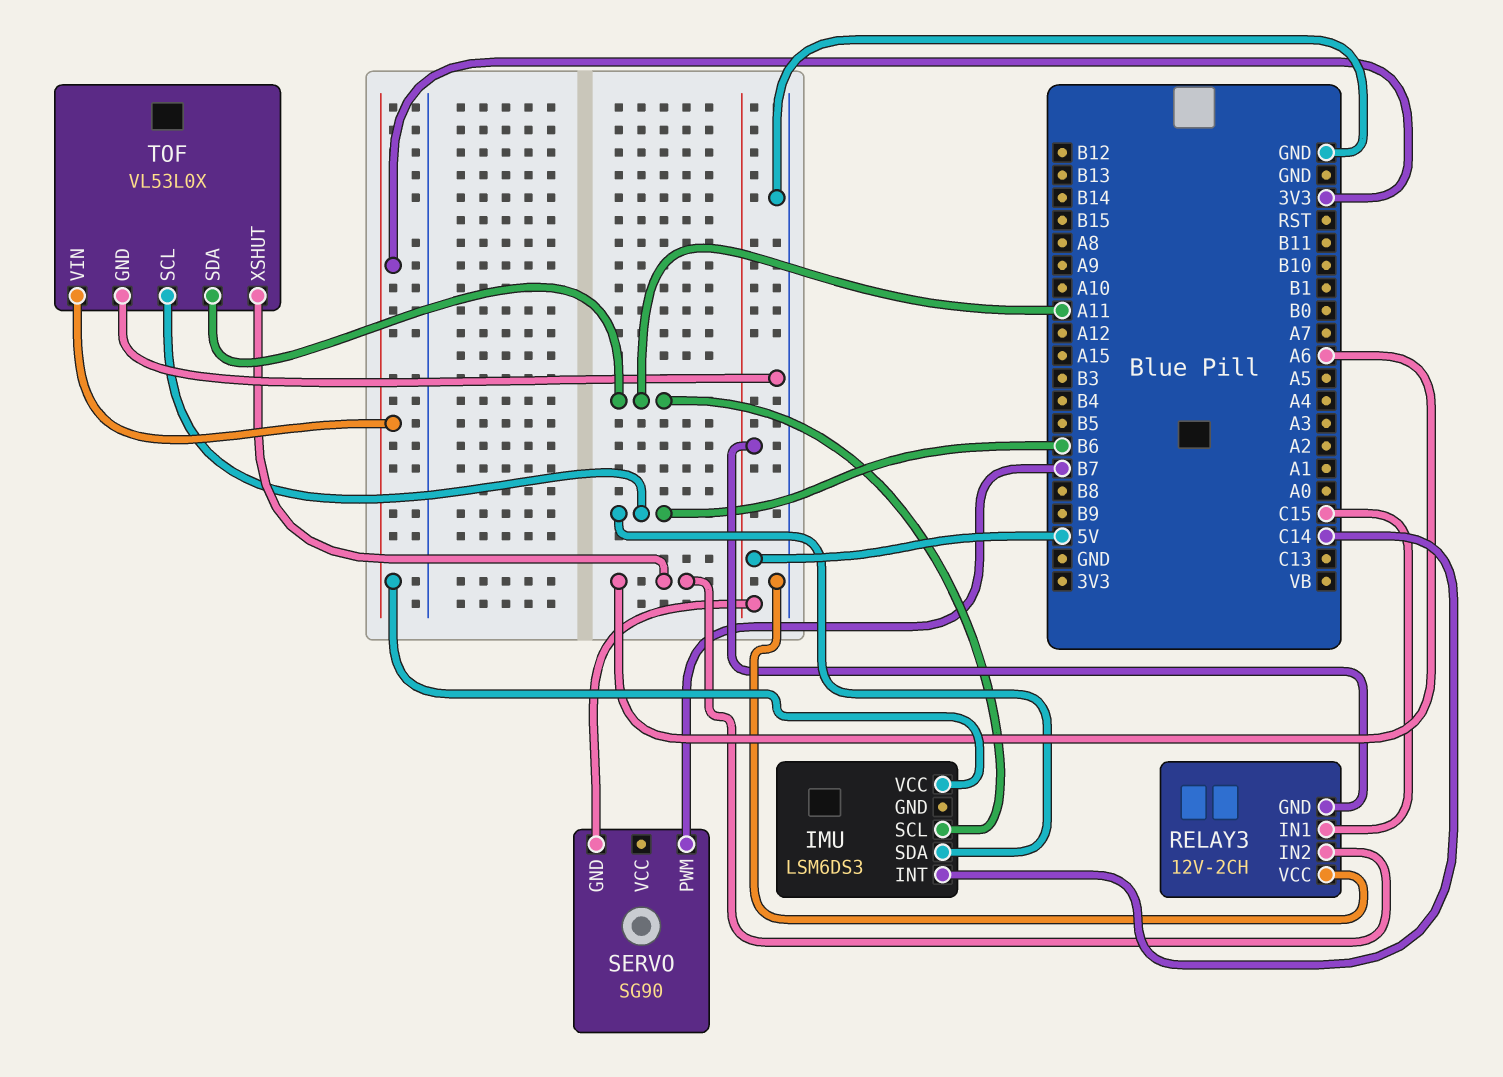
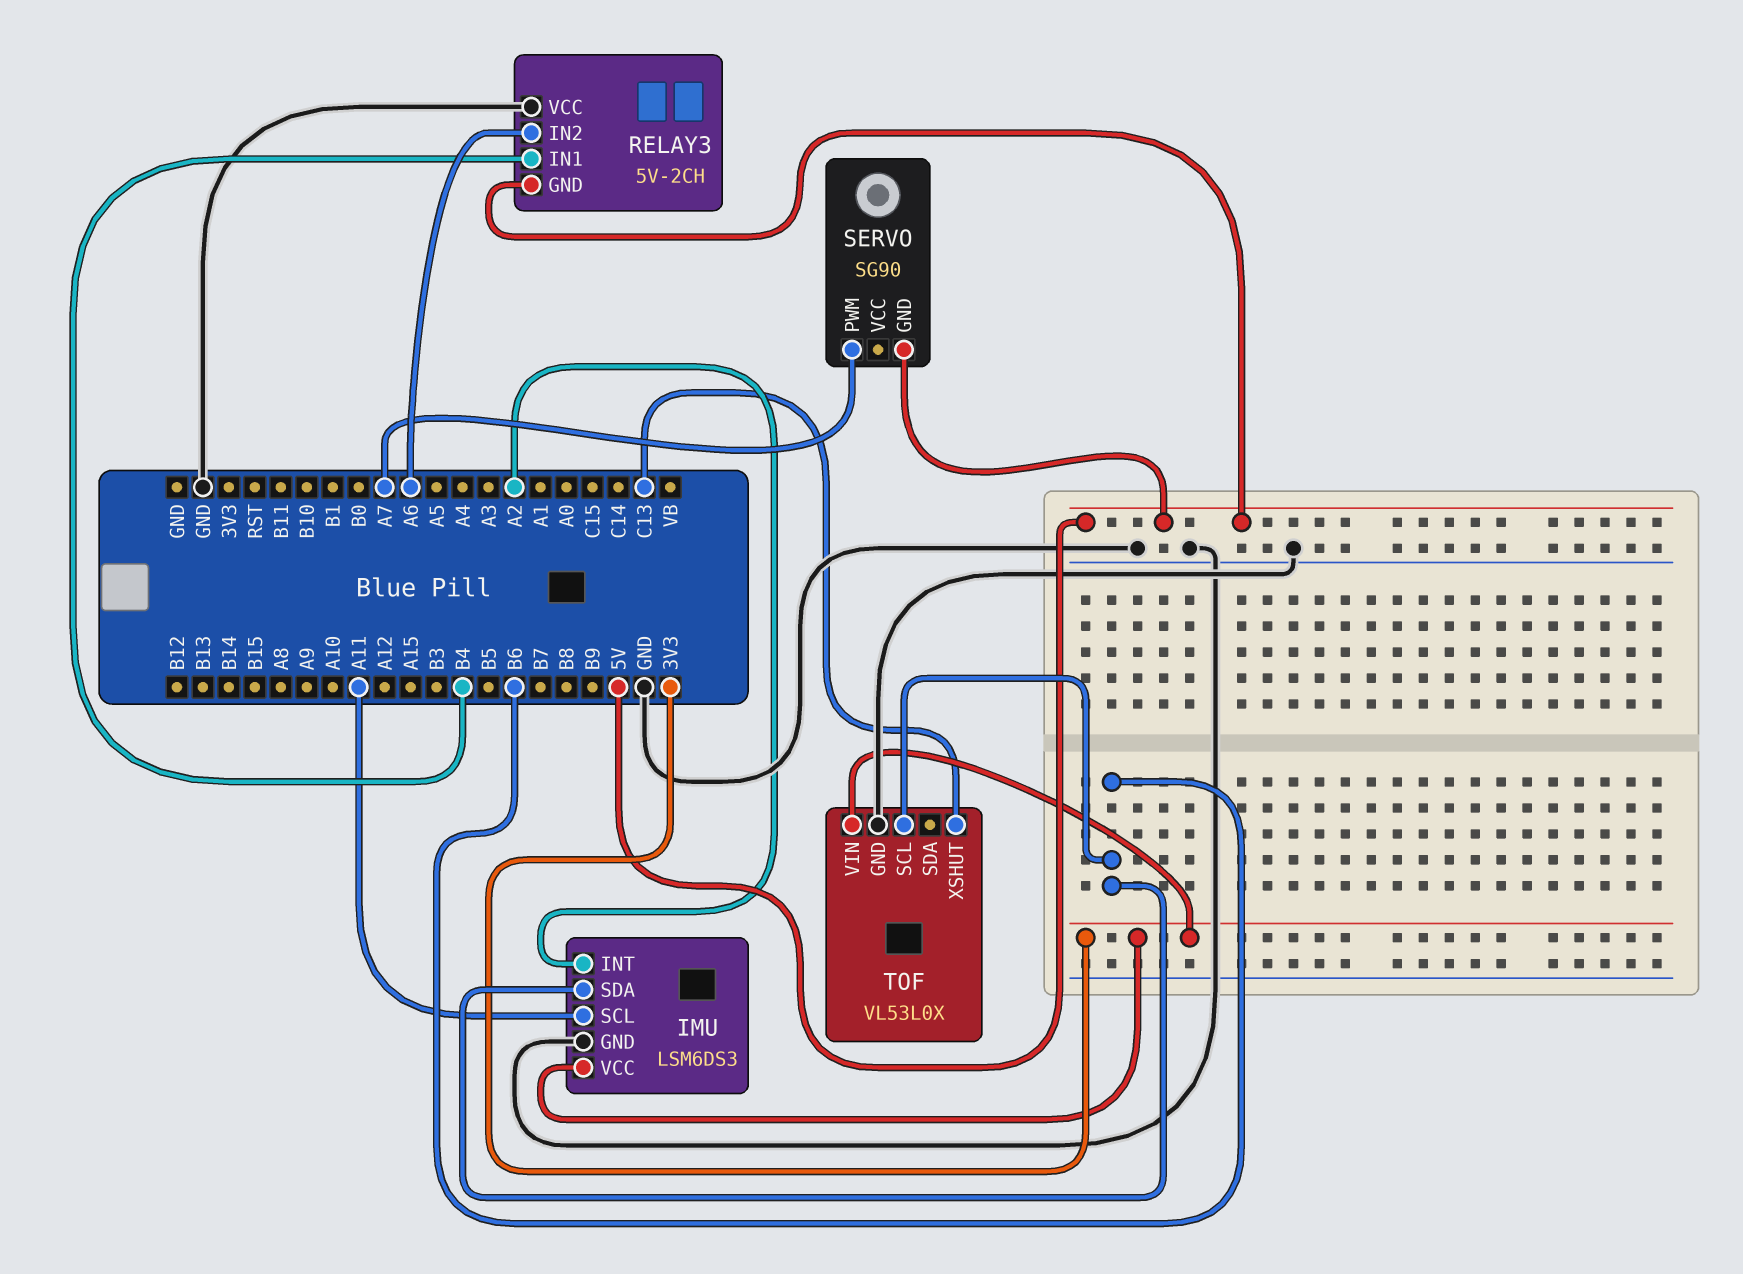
IMU pin GND: none -> GND
IMU pin INT: C14 -> A2
RELAY3: 12V-2CH -> 5V-2CH
RELAY3 pin IN1: C15 -> B4
SERVO pin PWM: B7 -> A7
TOF pin SDA: A11 -> none
TOF pin XSHUT: A6 -> C13

